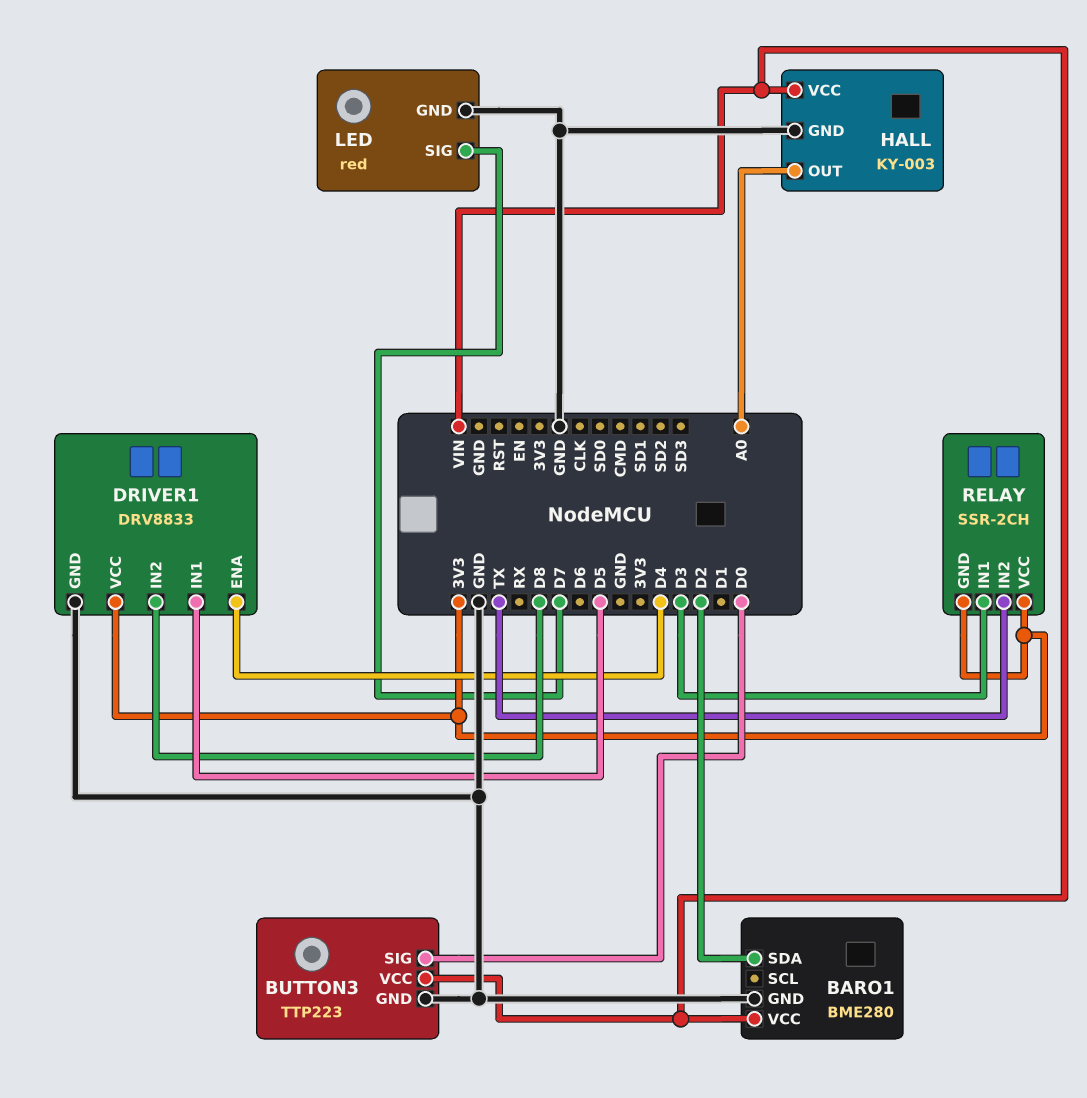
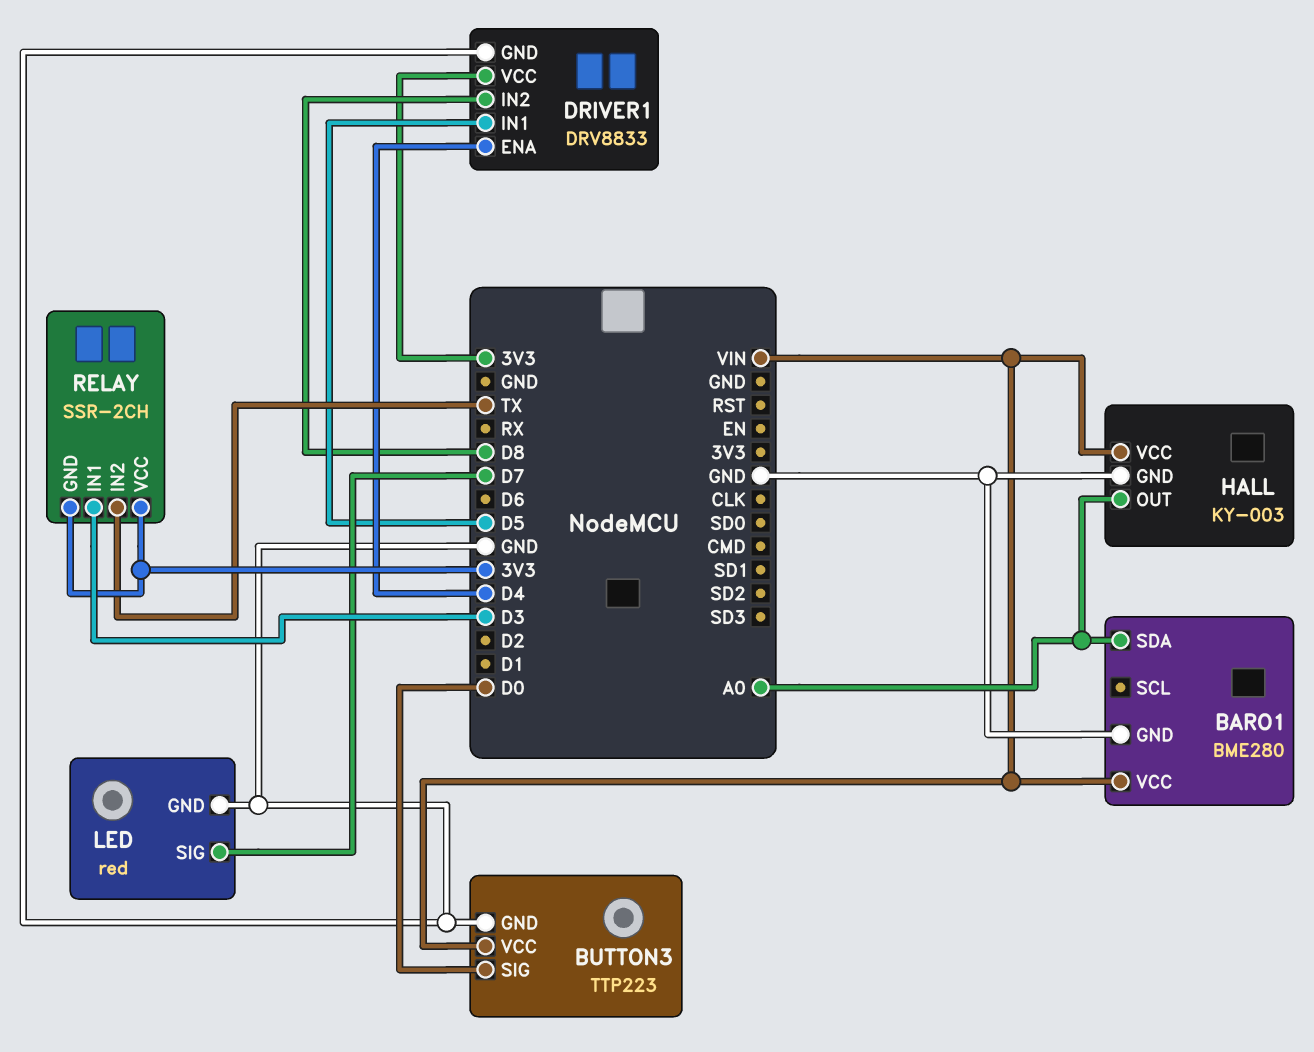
BARO1 pin SDA: D2 -> A0

